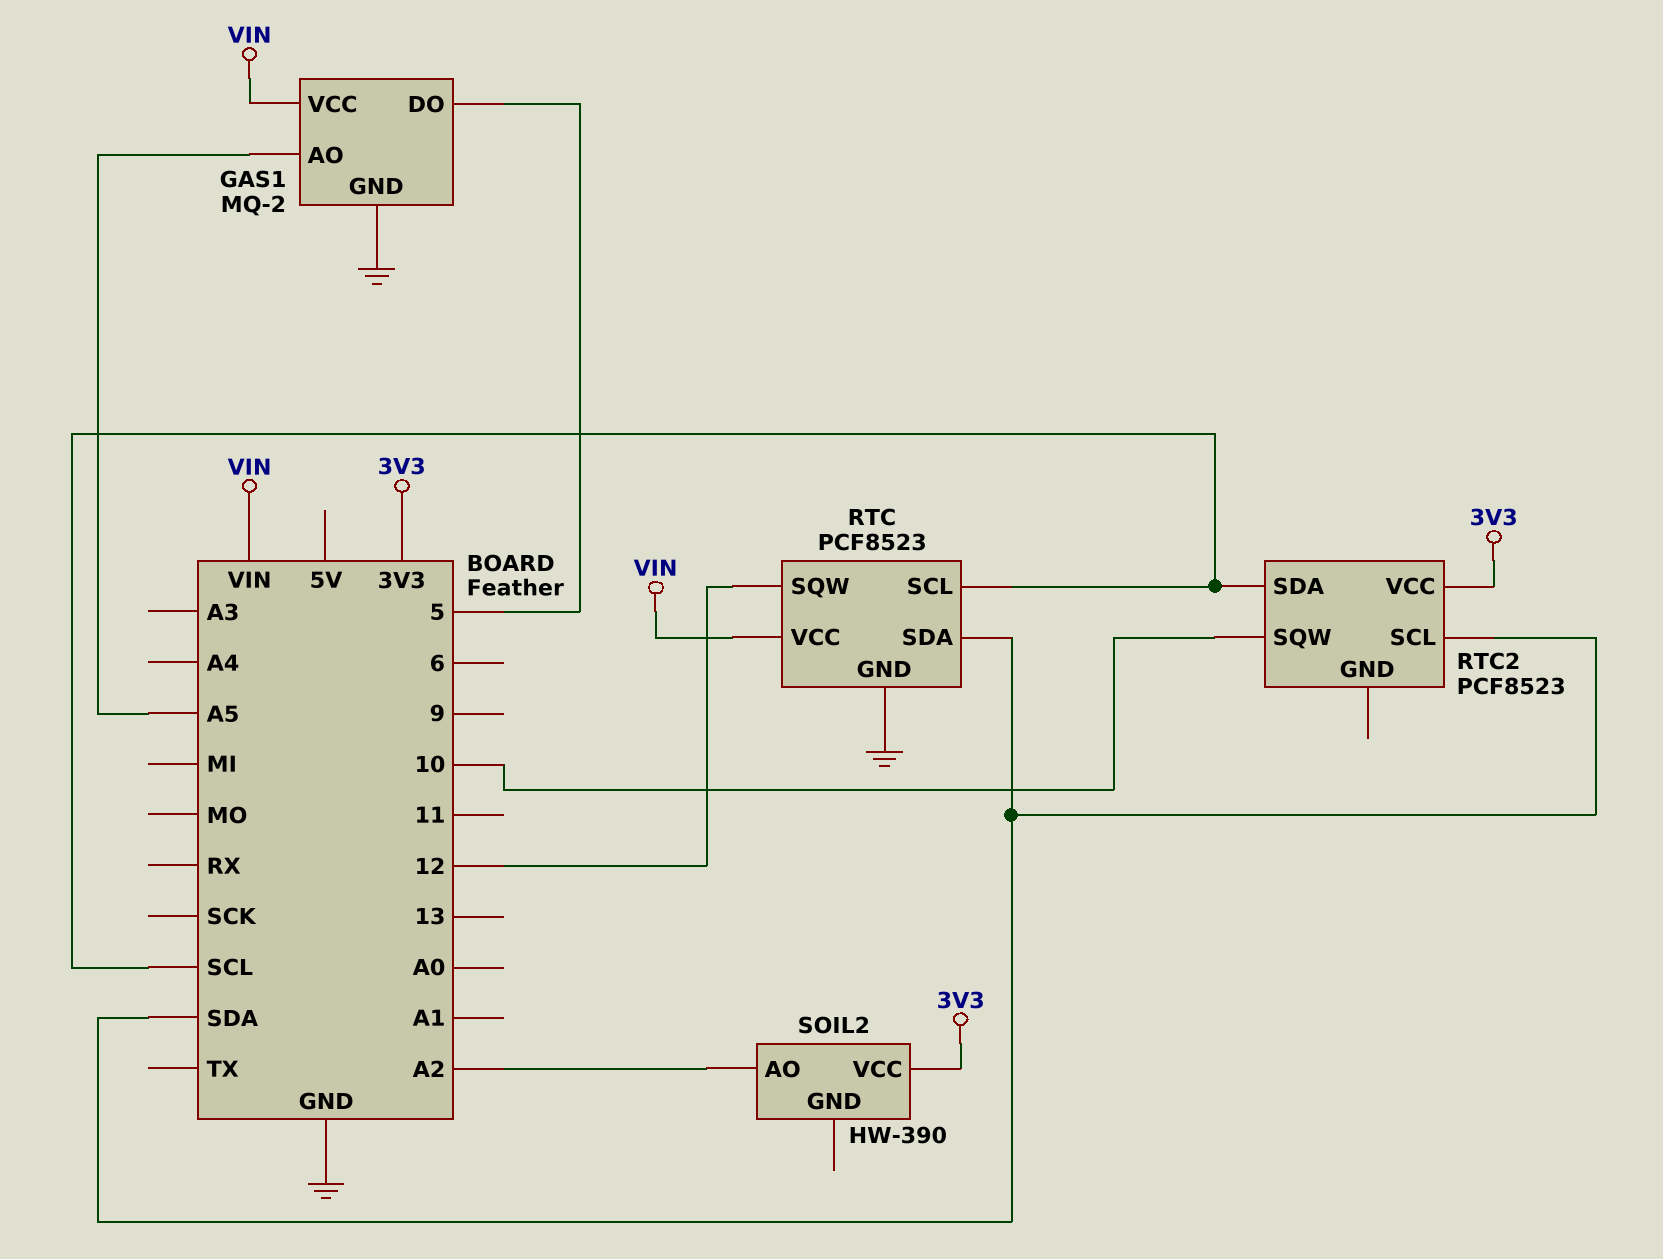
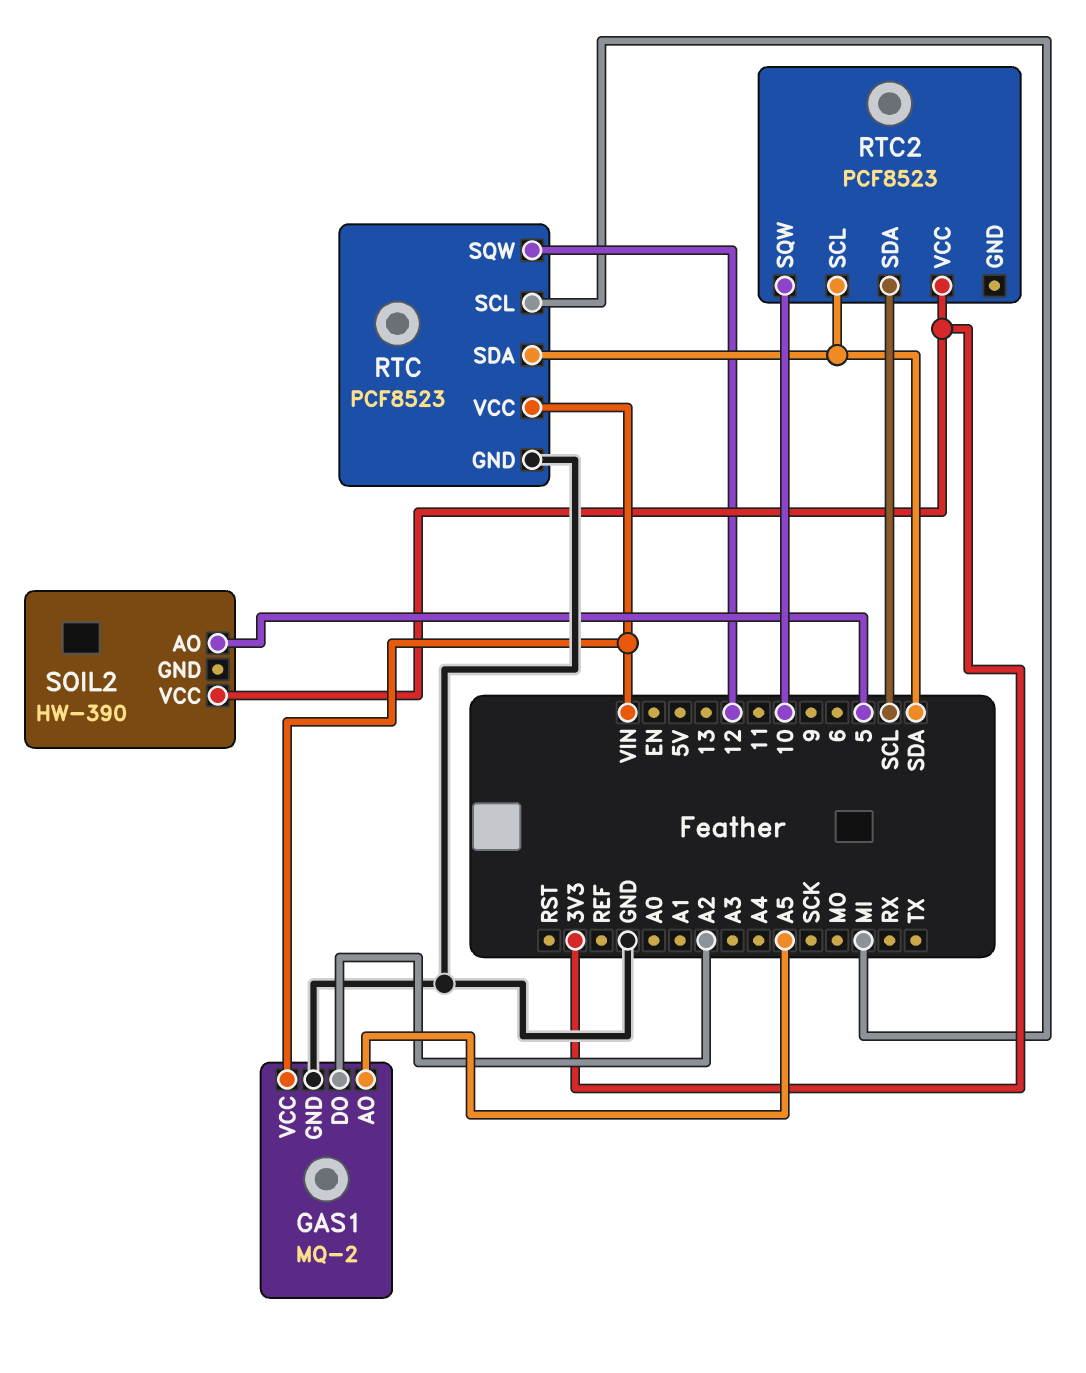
GAS1 pin DO: 5 -> A2
RTC pin SCL: SCL -> MI
SOIL2 pin AO: A2 -> 5

